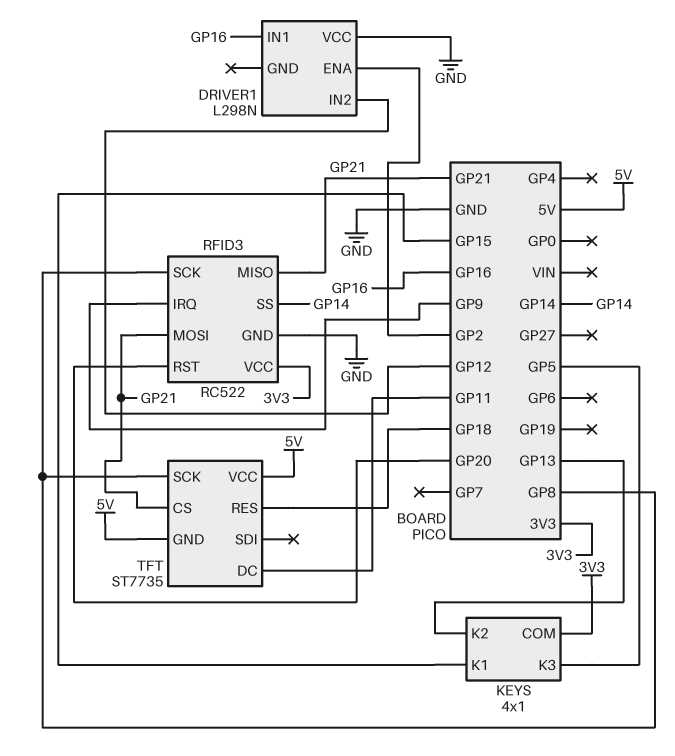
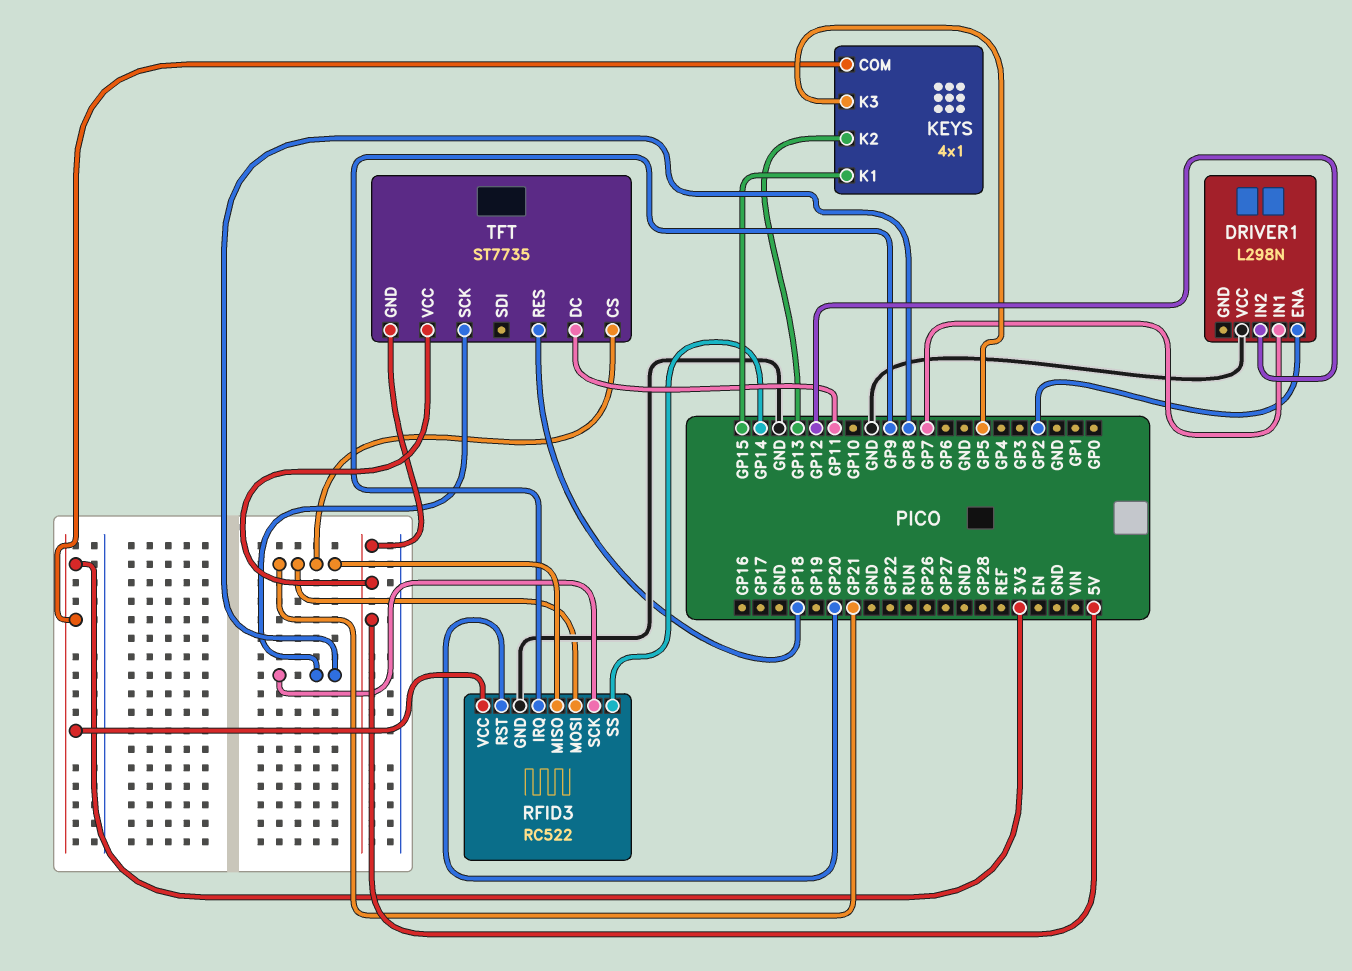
DRIVER1 pin IN1: GP16 -> GP7

